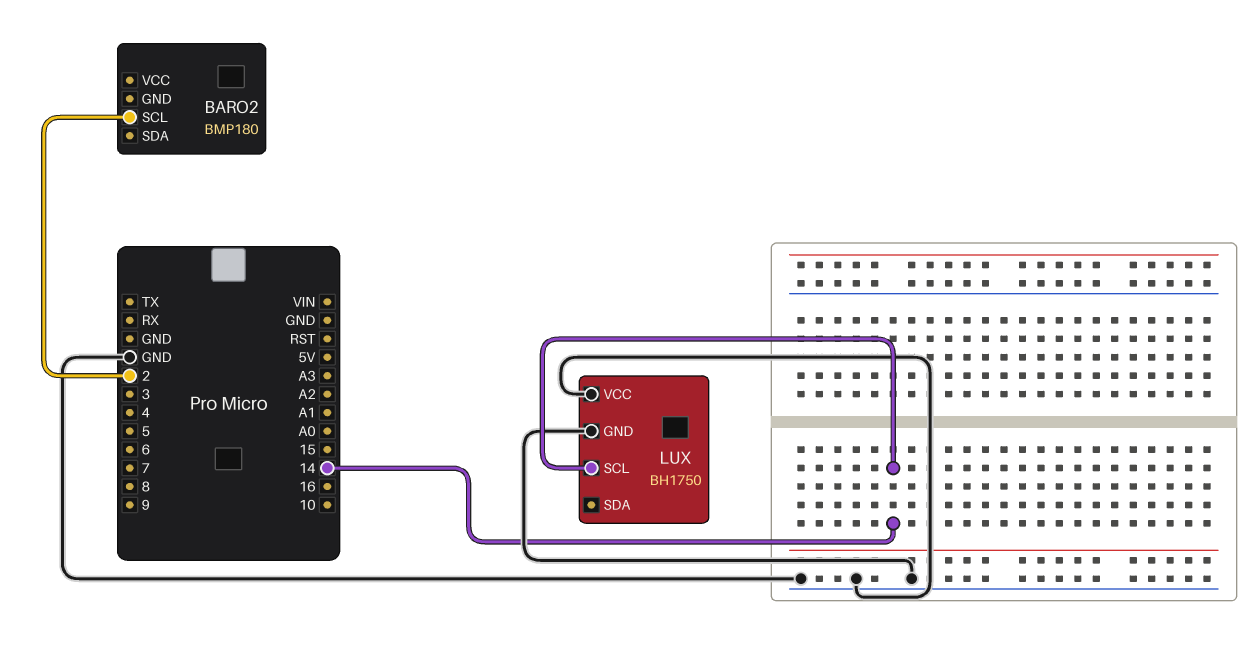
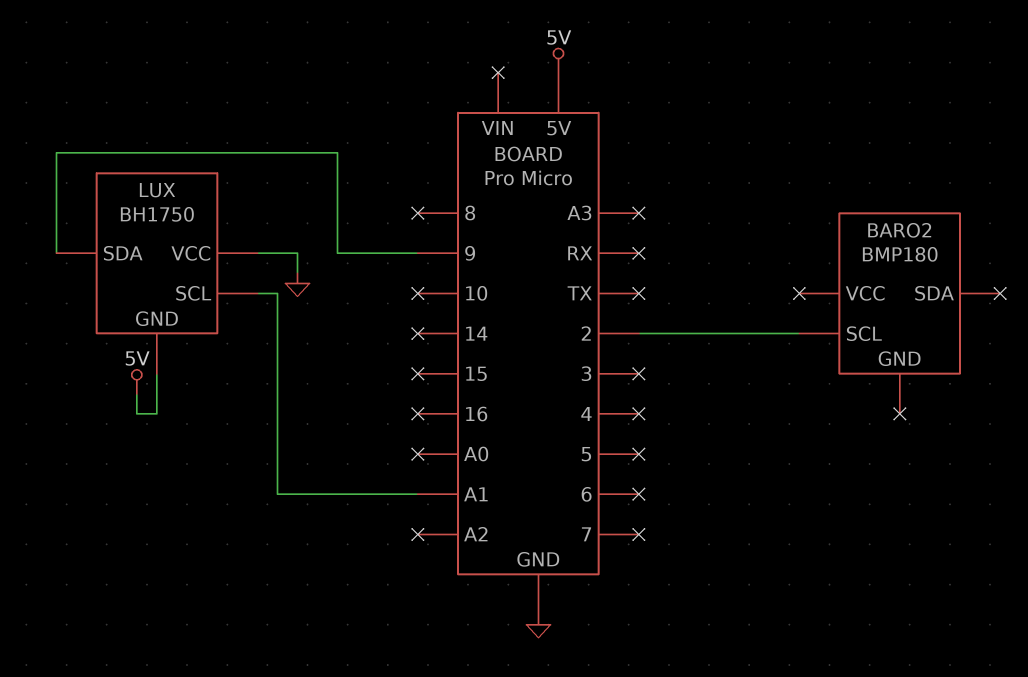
LUX pin GND: GND -> 5V
LUX pin SCL: 14 -> A1
LUX pin SDA: none -> 9

